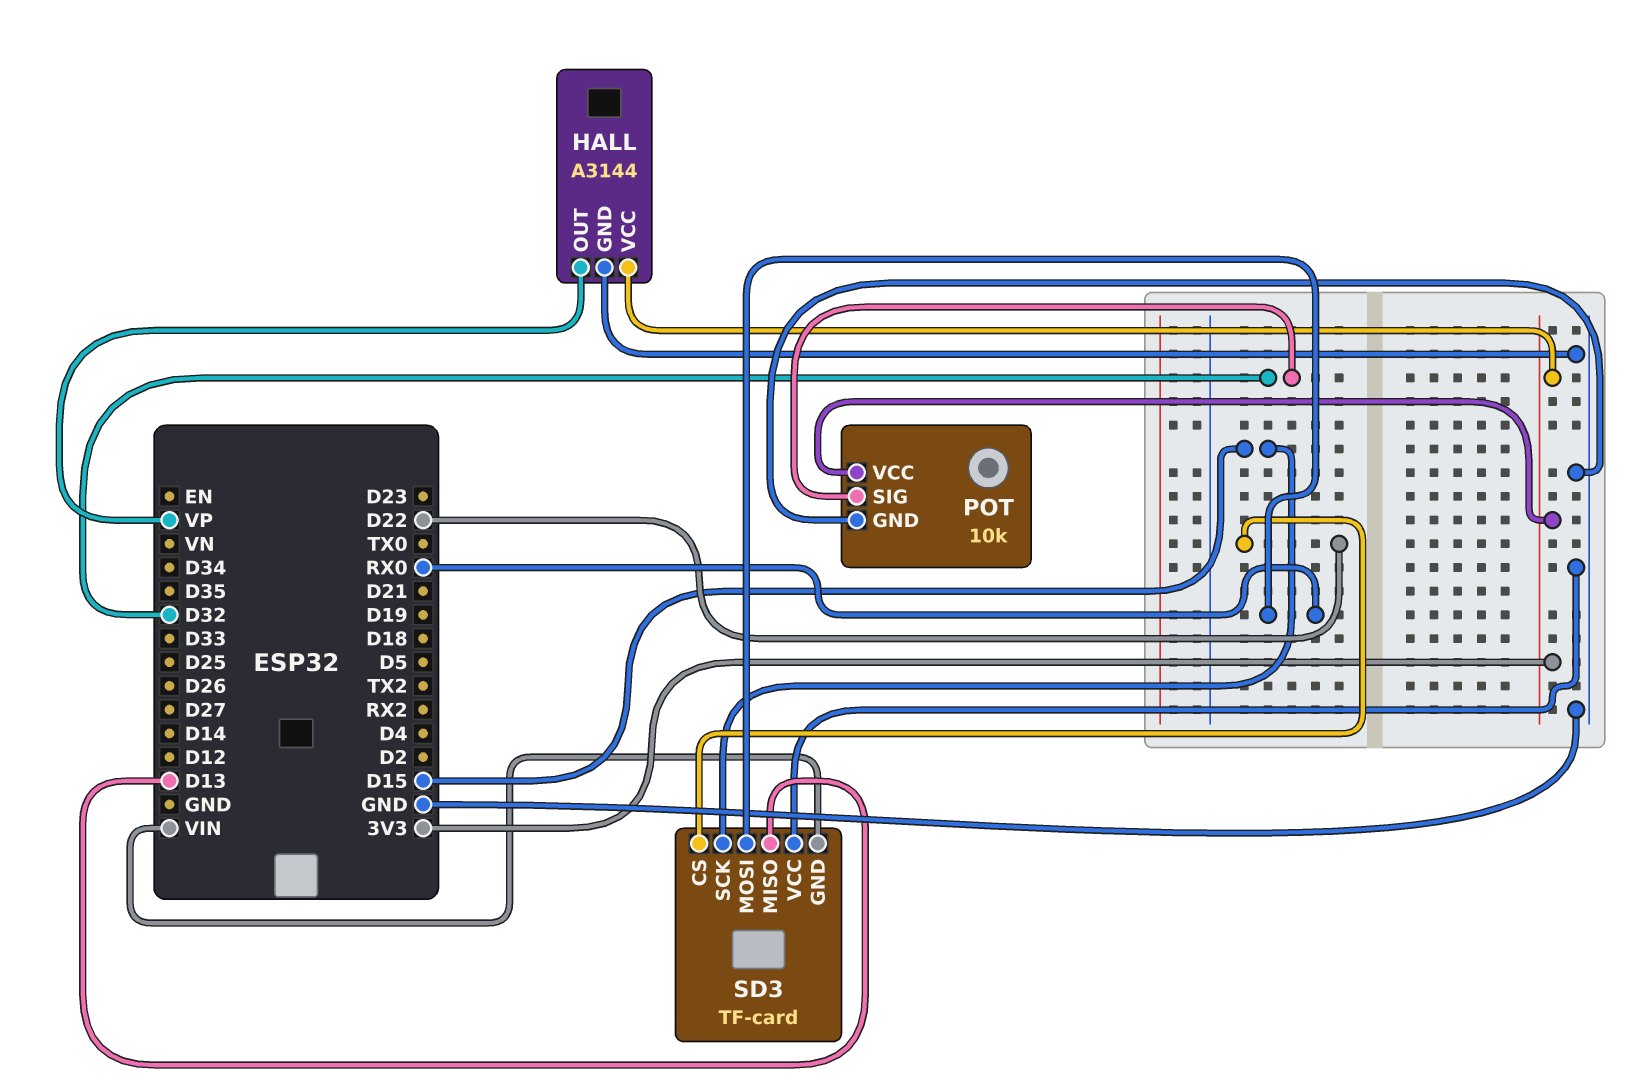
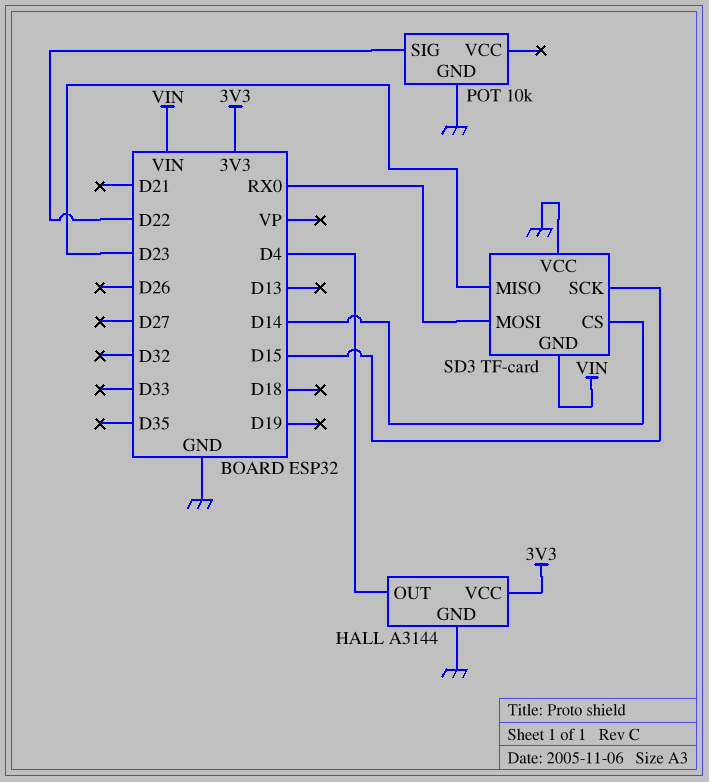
HALL pin OUT: VP -> D4
POT pin SIG: D32 -> D22
POT pin VCC: 3V3 -> none
SD3 pin CS: D22 -> D14
SD3 pin MISO: D13 -> D23

